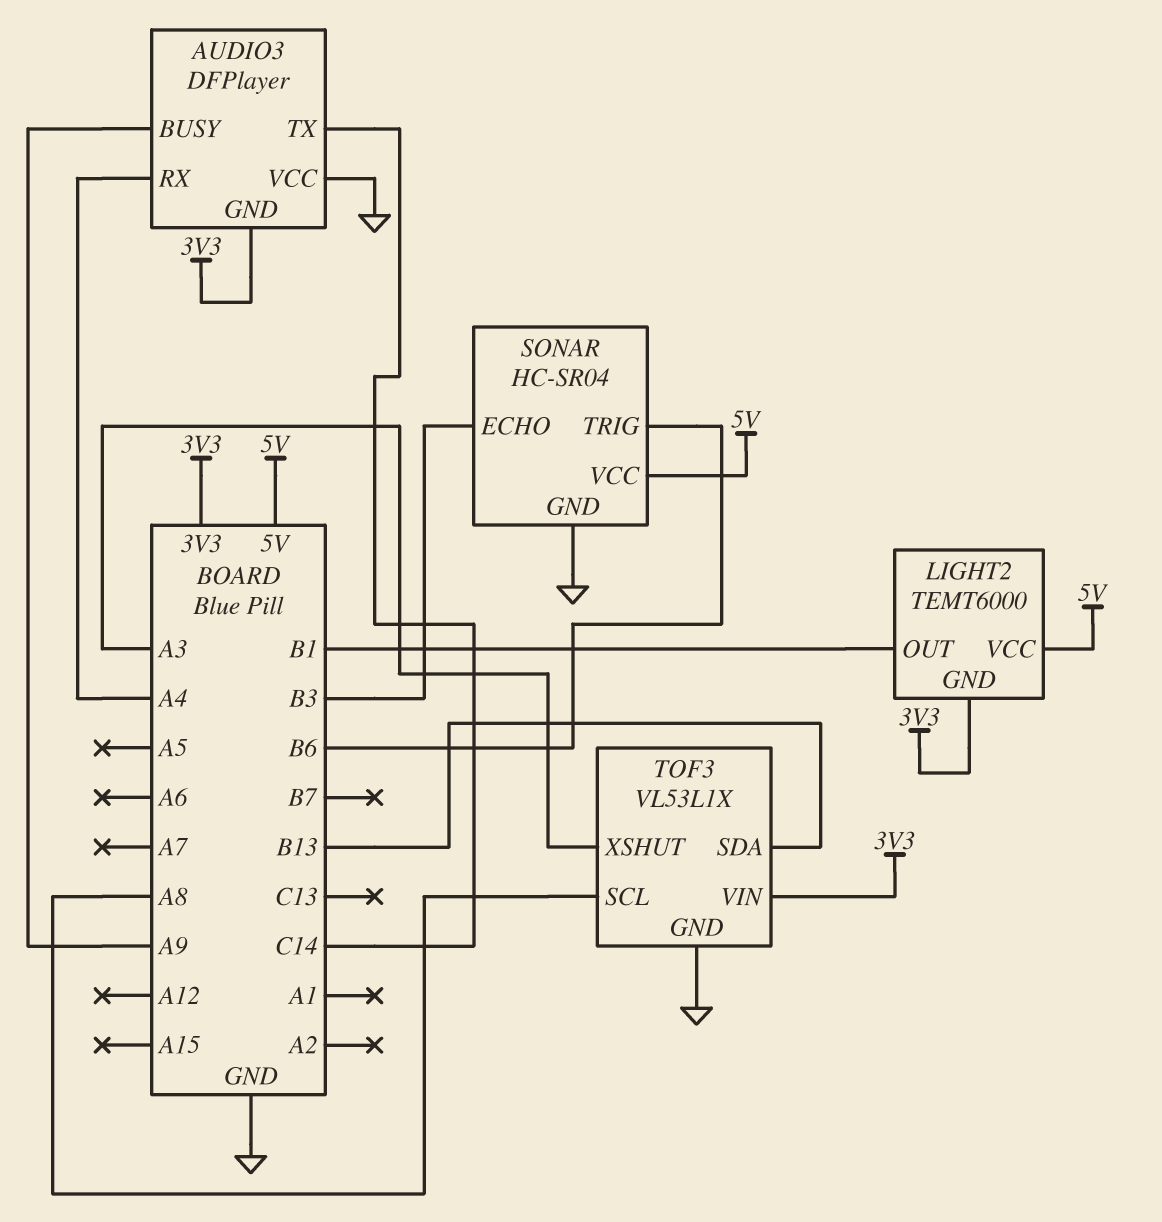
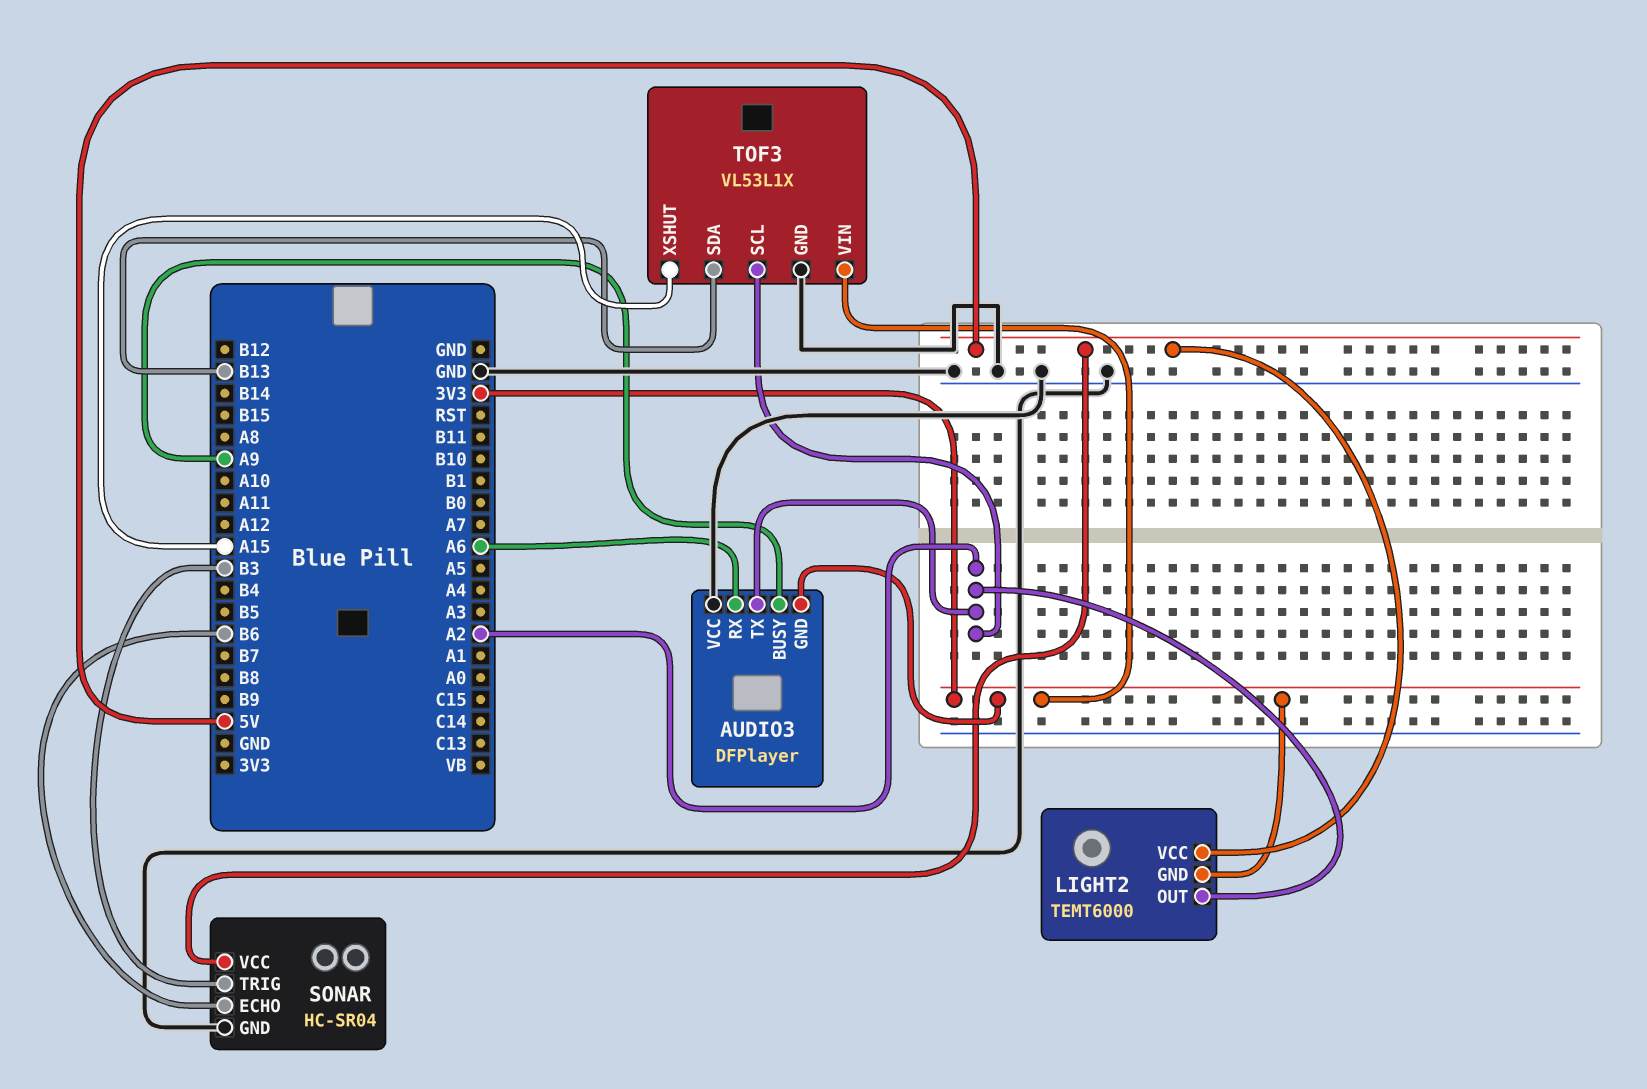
AUDIO3 pin RX: A4 -> A6
AUDIO3 pin TX: C14 -> A2
LIGHT2 pin OUT: B1 -> A2
SONAR pin ECHO: B3 -> B6
SONAR pin TRIG: B6 -> B3
TOF3 pin SCL: A8 -> A2
TOF3 pin XSHUT: A3 -> A15

